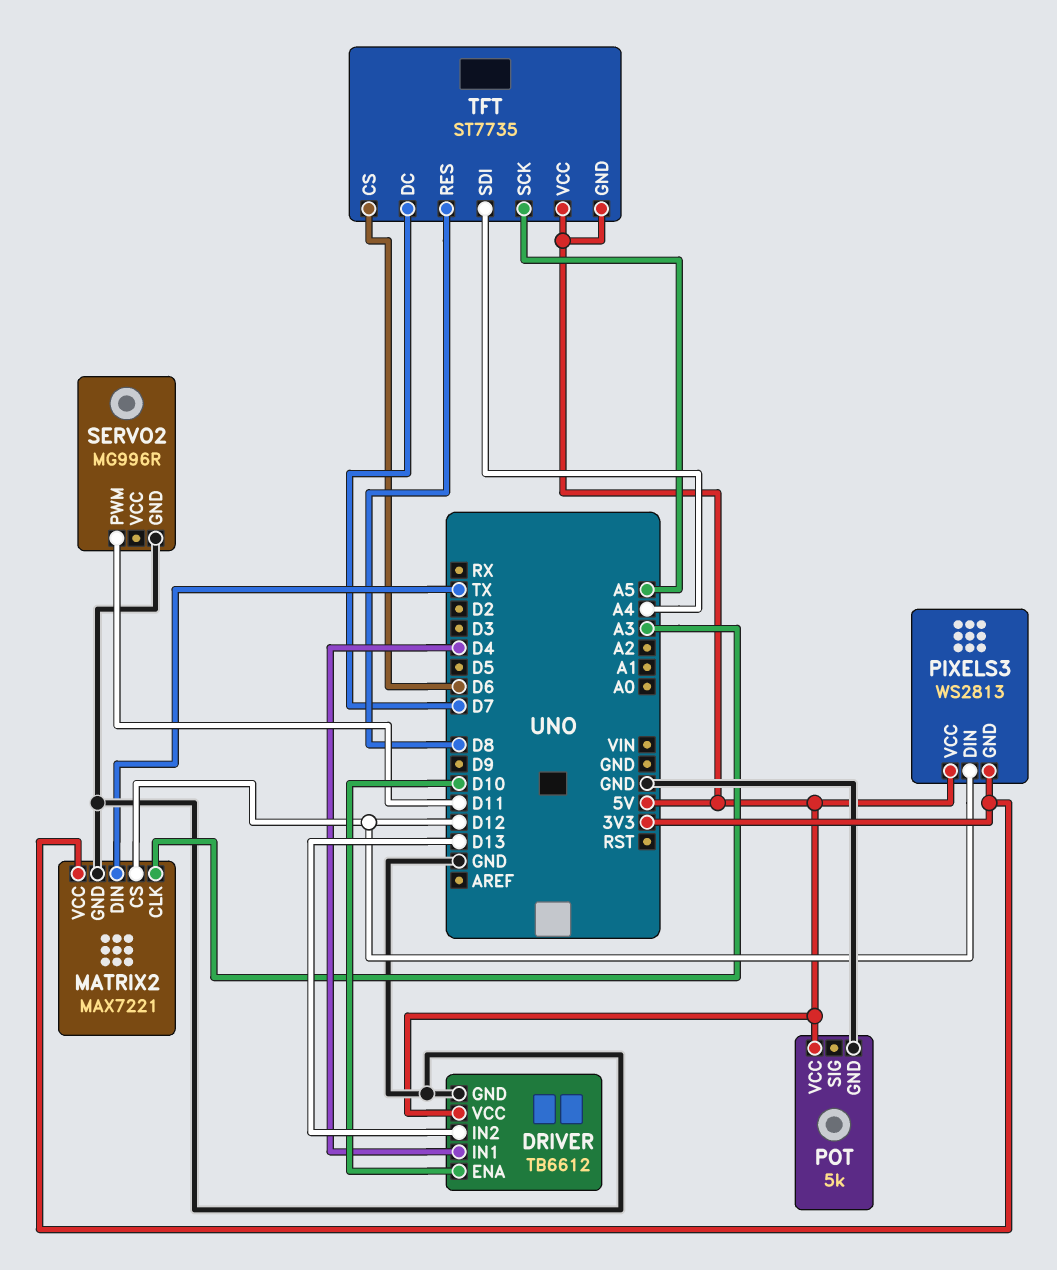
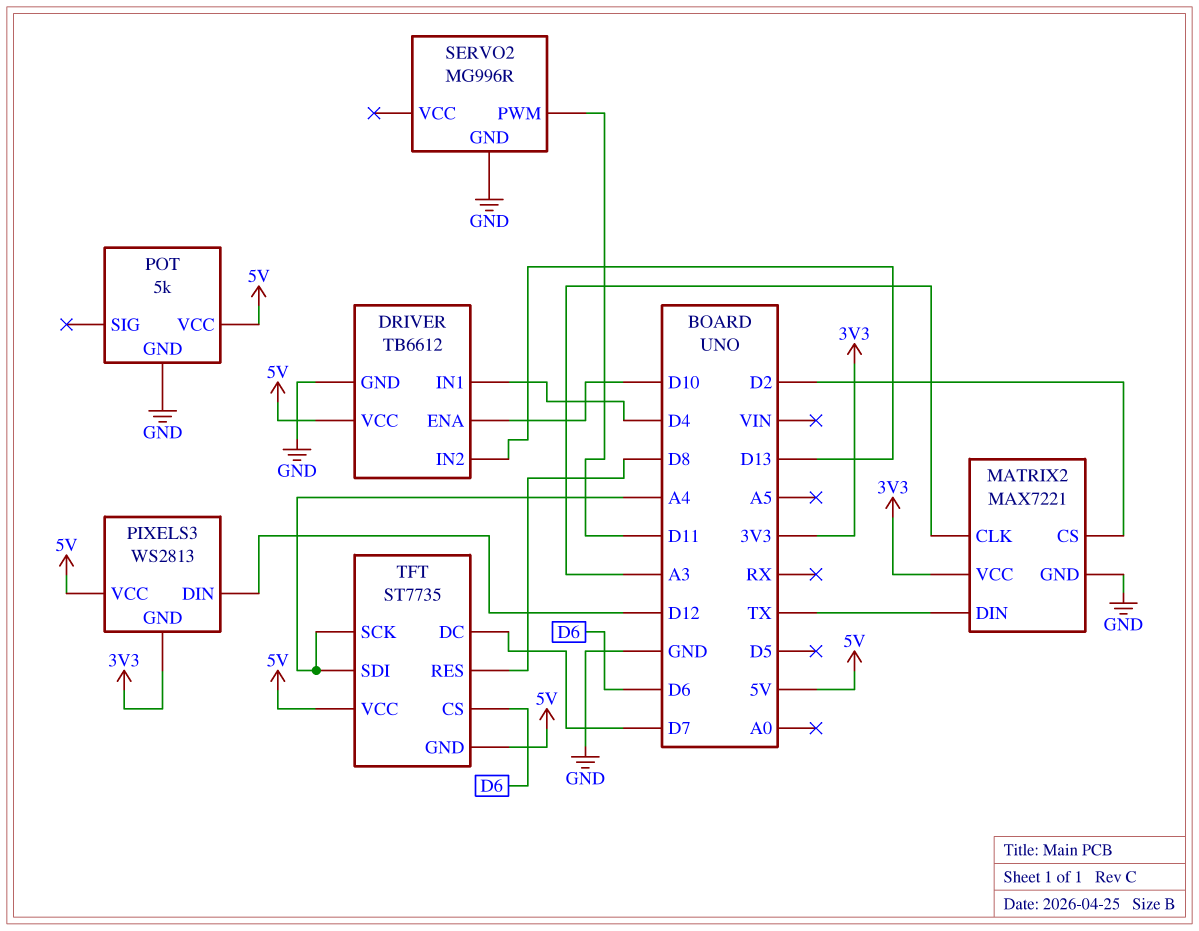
MATRIX2 pin CS: D12 -> D2
TFT pin SCK: A5 -> A4

